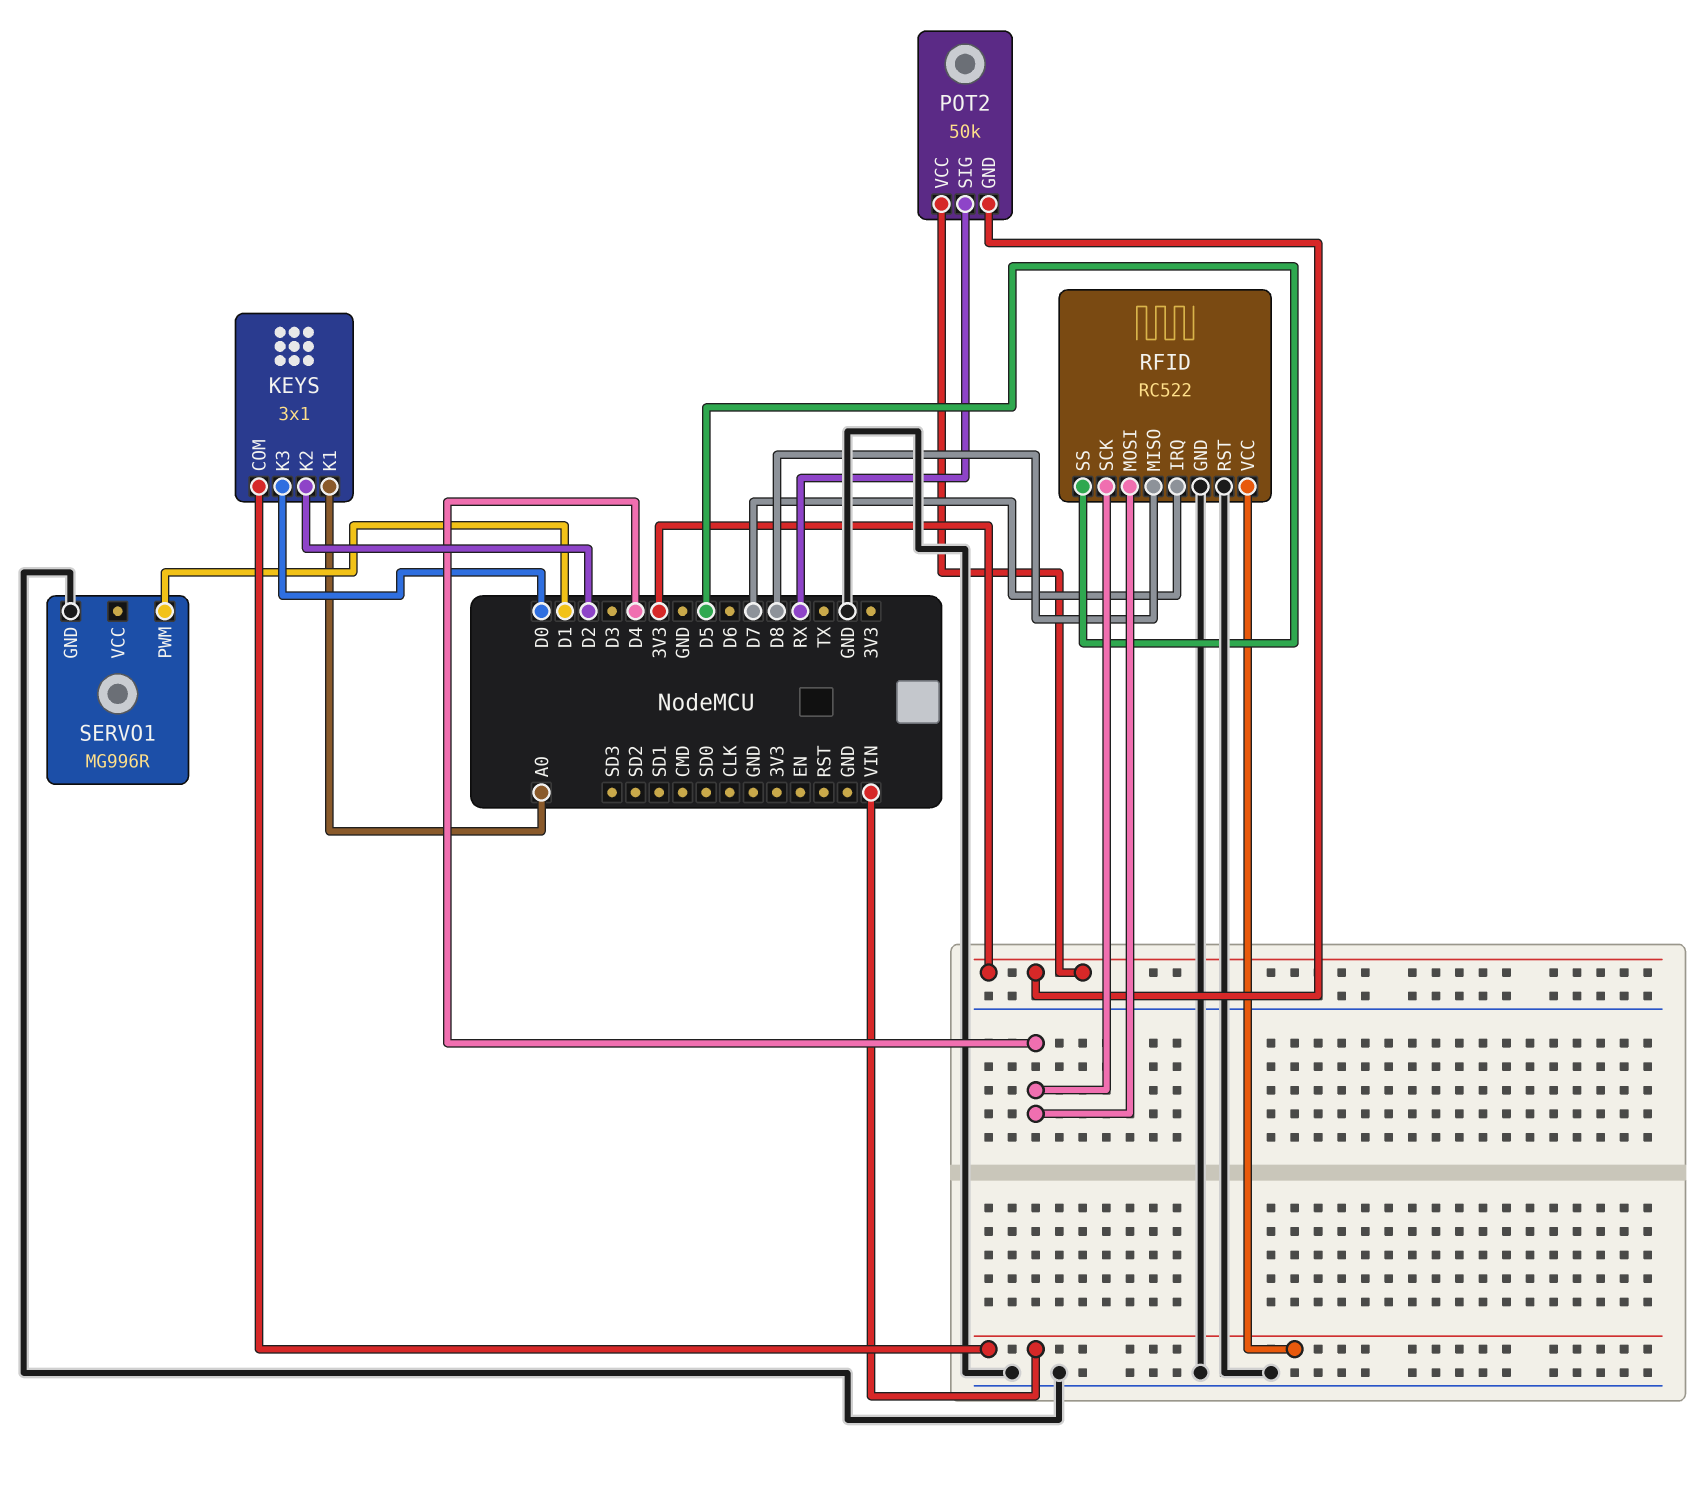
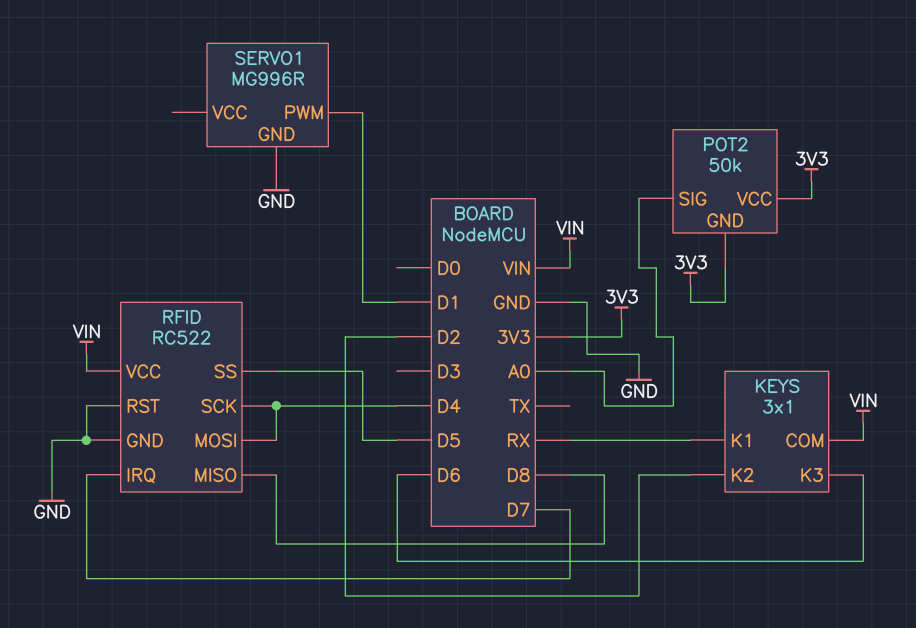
KEYS pin K1: A0 -> RX
KEYS pin K3: D0 -> D6
POT2 pin SIG: RX -> A0

